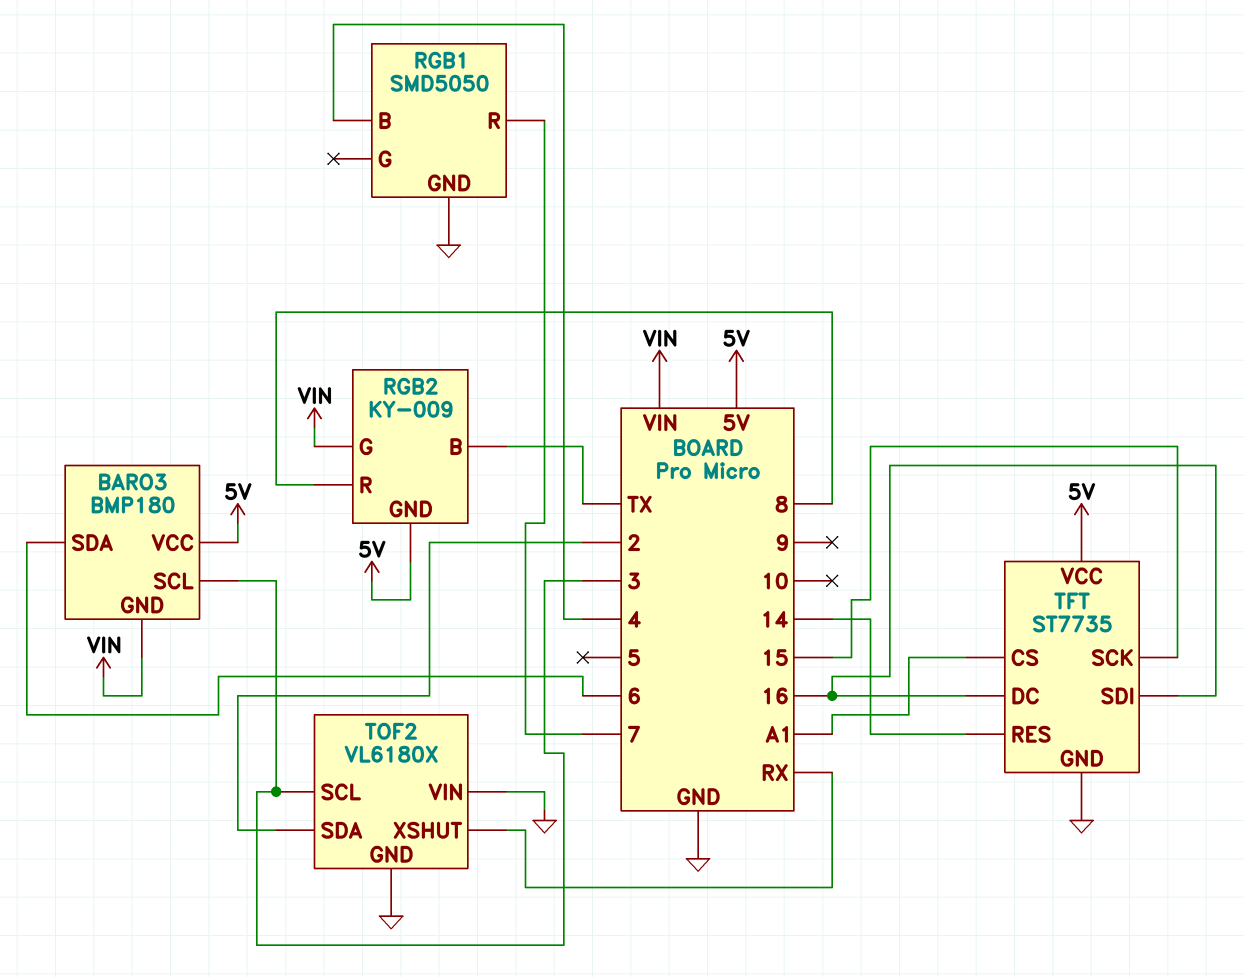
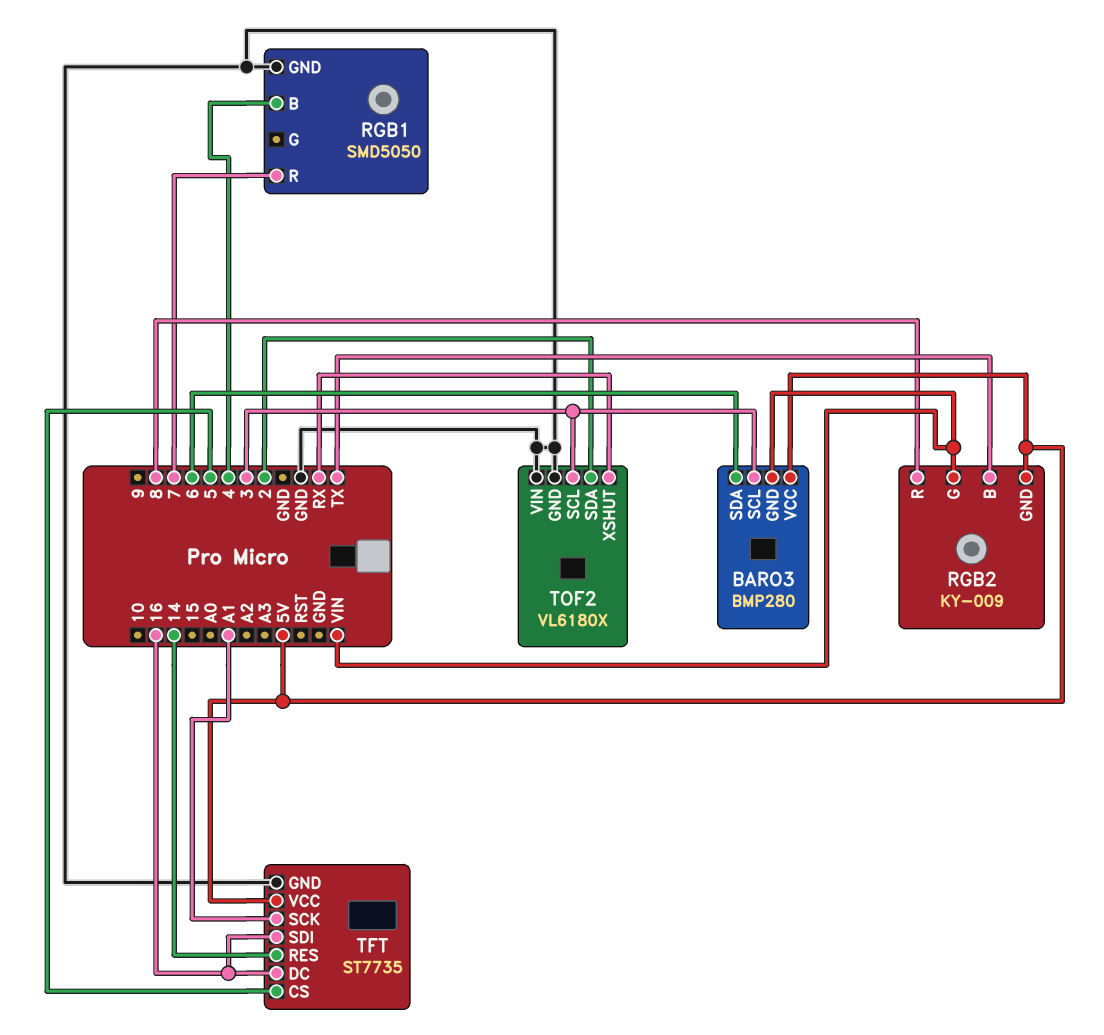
BARO3: BMP180 -> BMP280
TFT pin CS: A1 -> 5
TFT pin SCK: 15 -> A1

